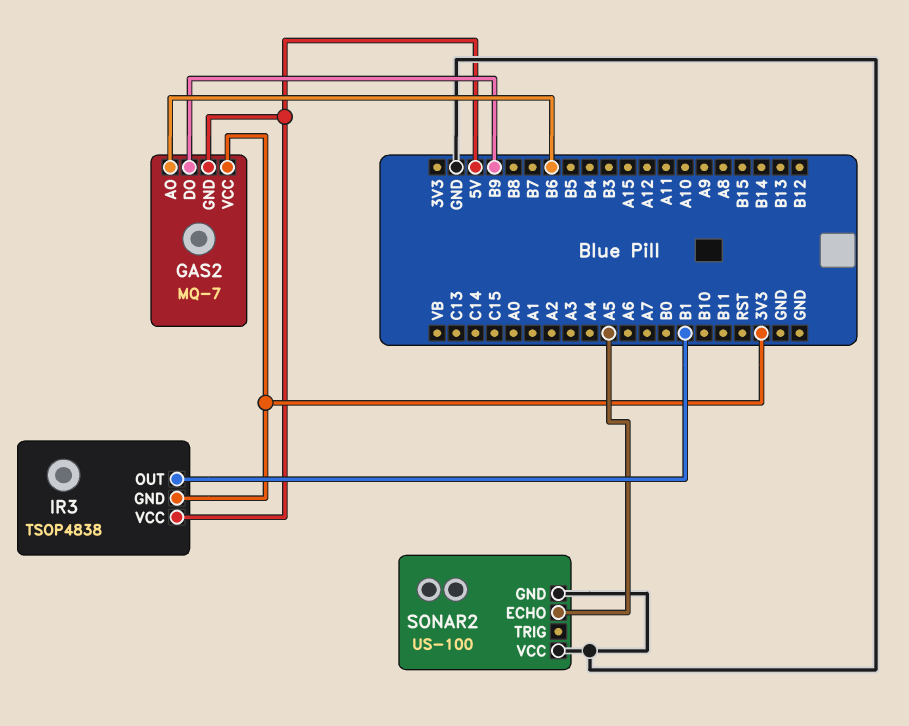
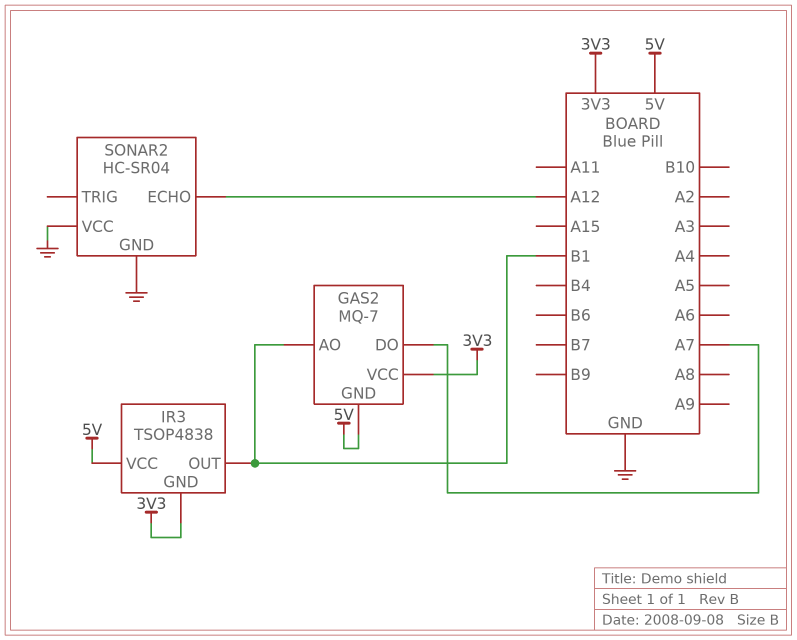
GAS2 pin AO: B6 -> B1
GAS2 pin DO: B9 -> A7
SONAR2: US-100 -> HC-SR04
SONAR2 pin ECHO: A5 -> A12

